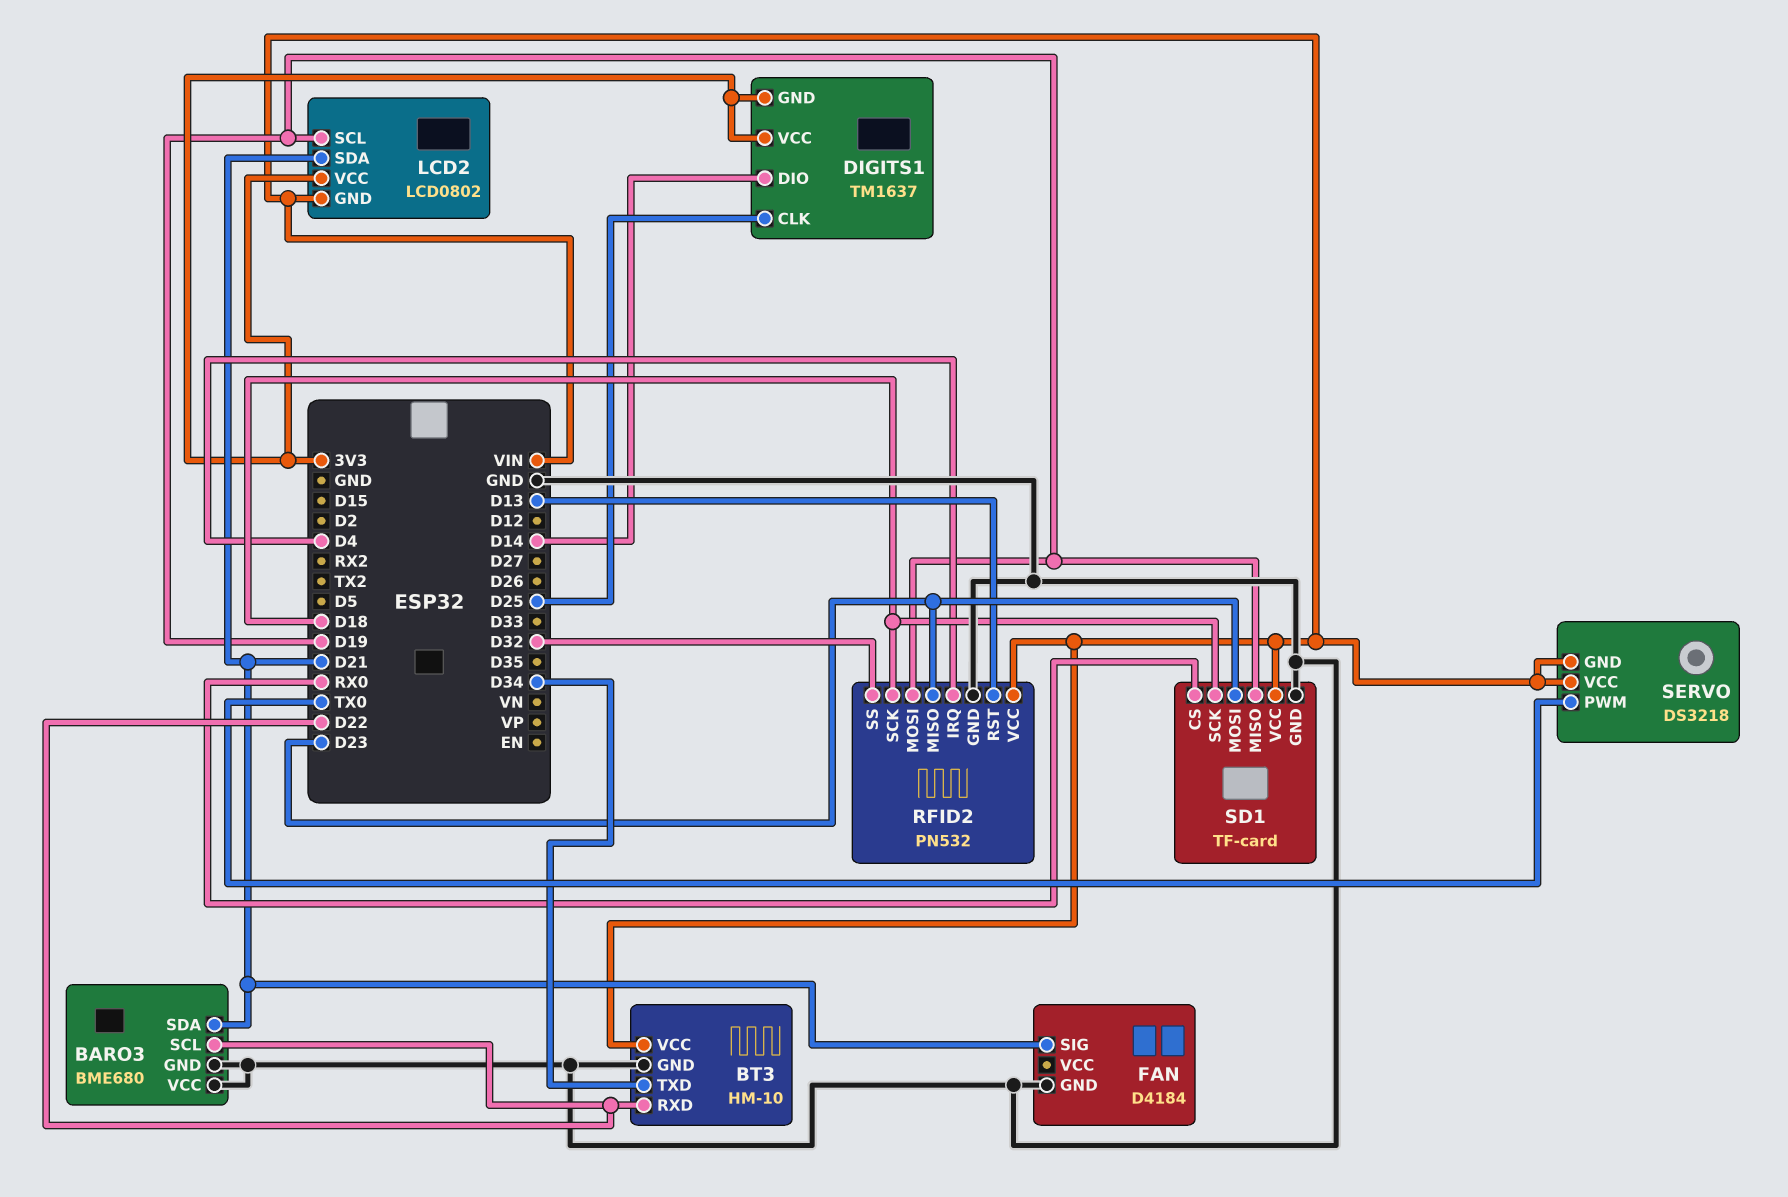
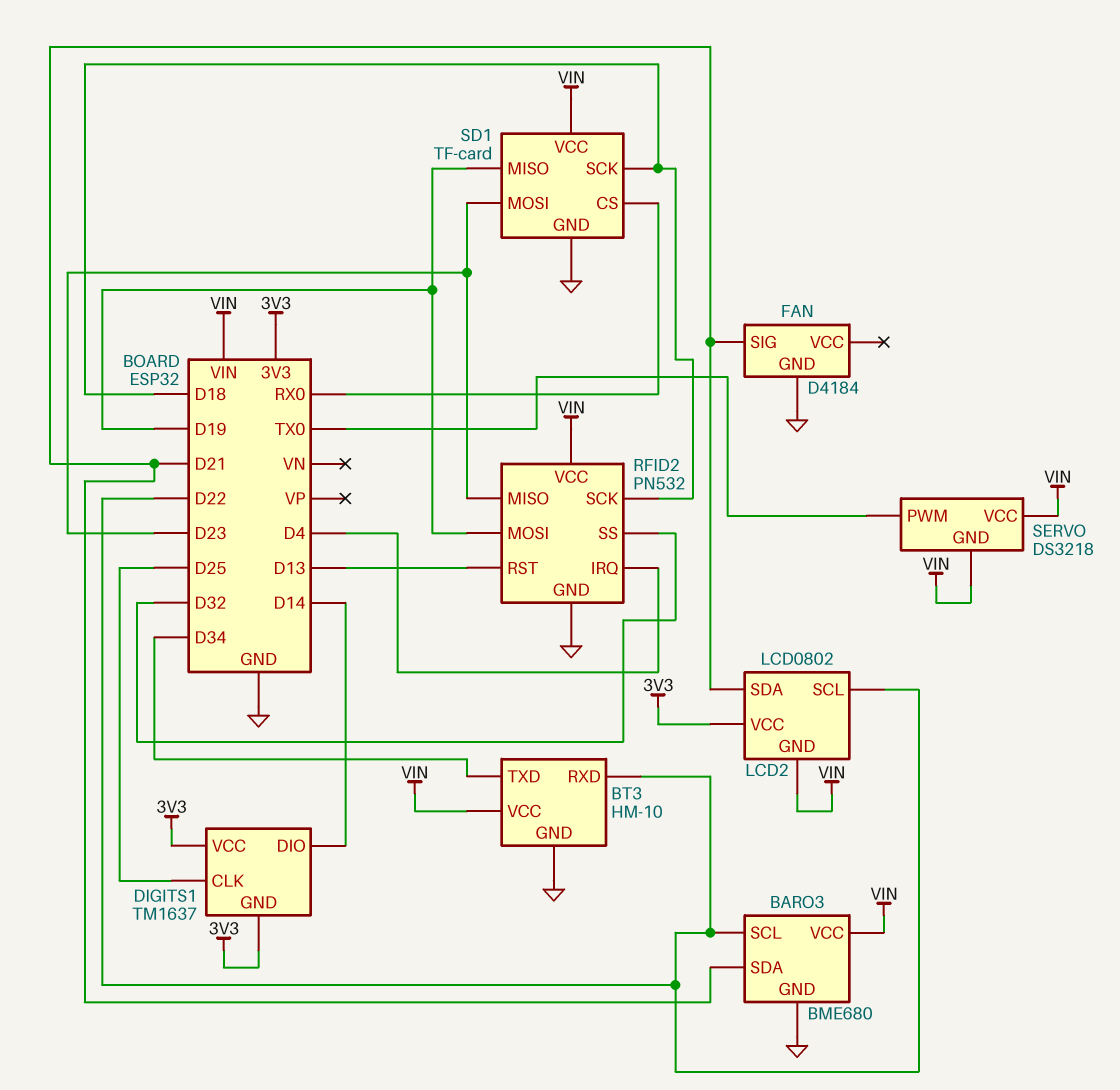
BARO3 pin VCC: GND -> VIN
LCD2 pin SCL: D19 -> D22

